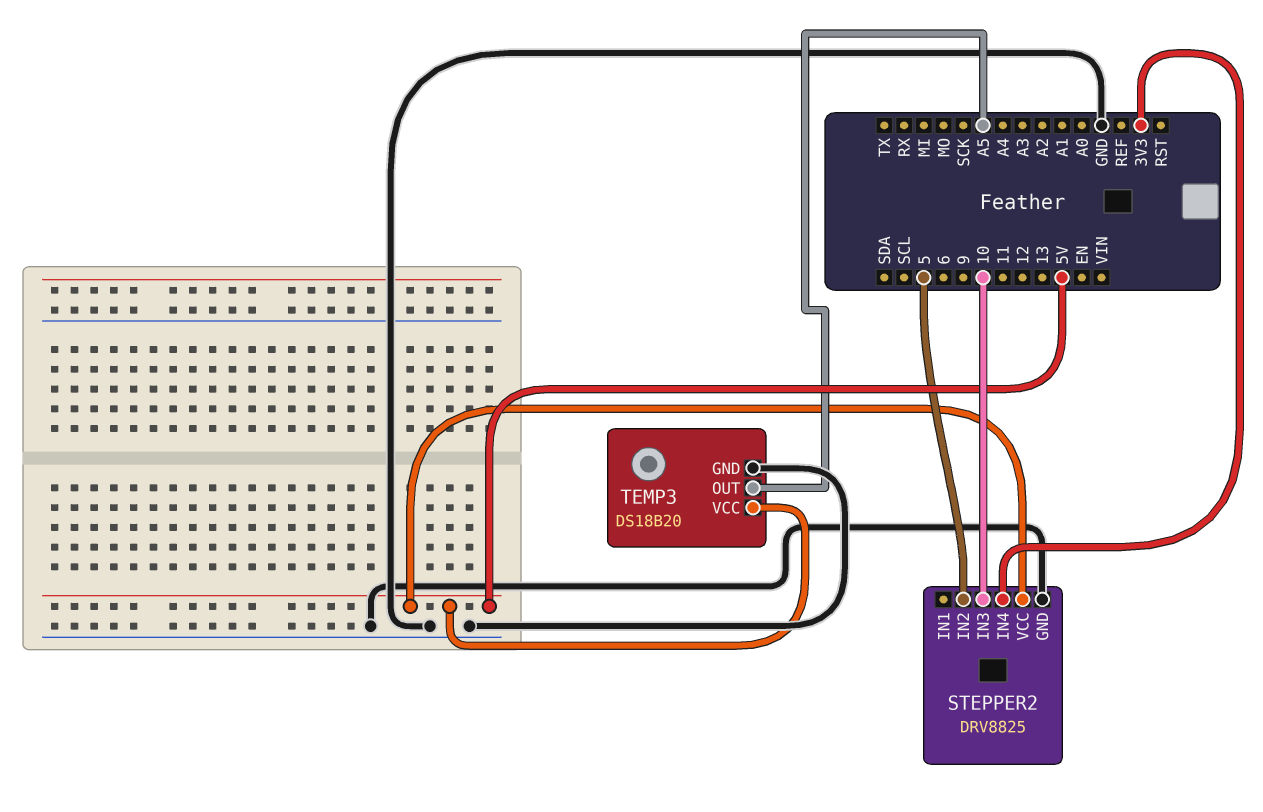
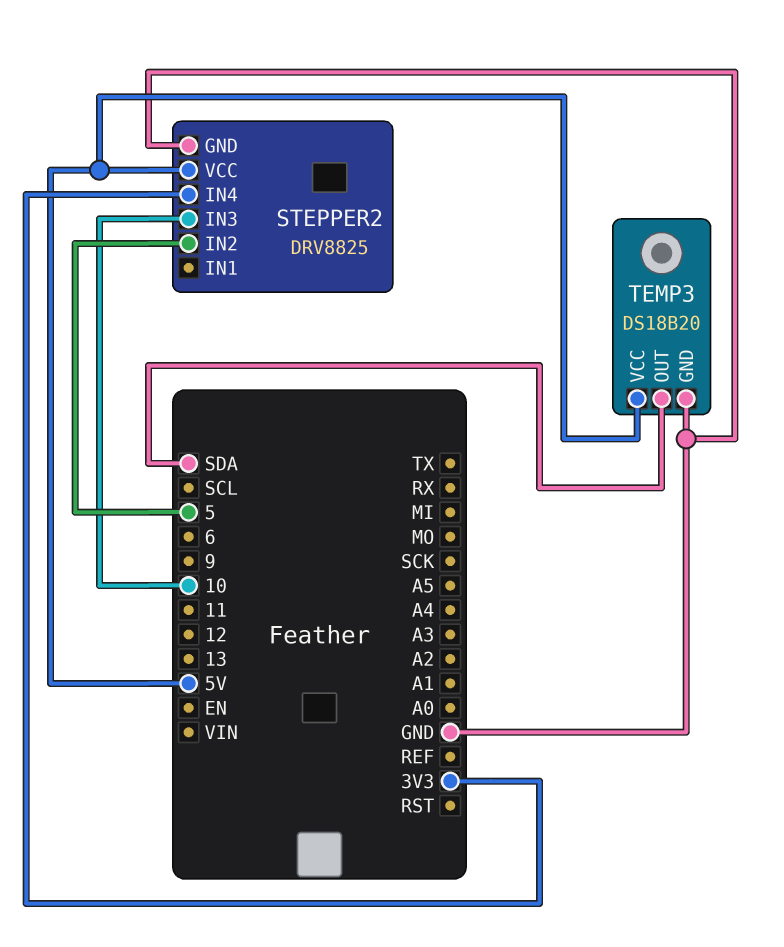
TEMP3 pin OUT: A5 -> SDA

